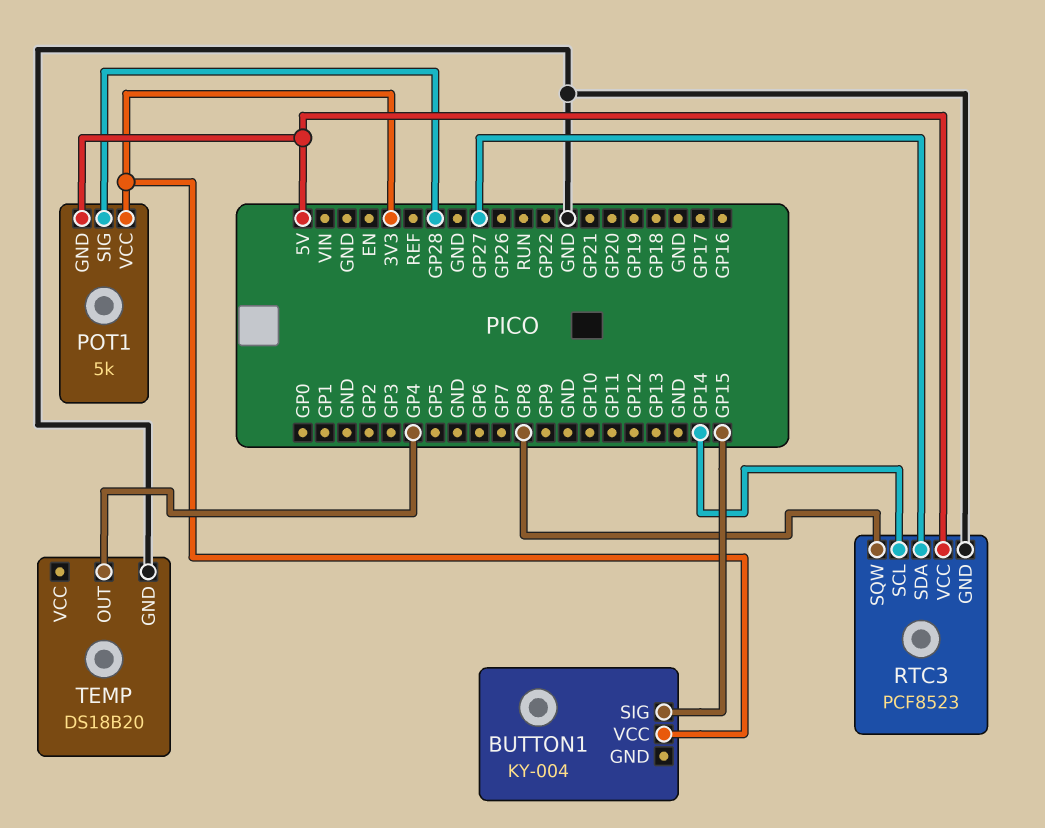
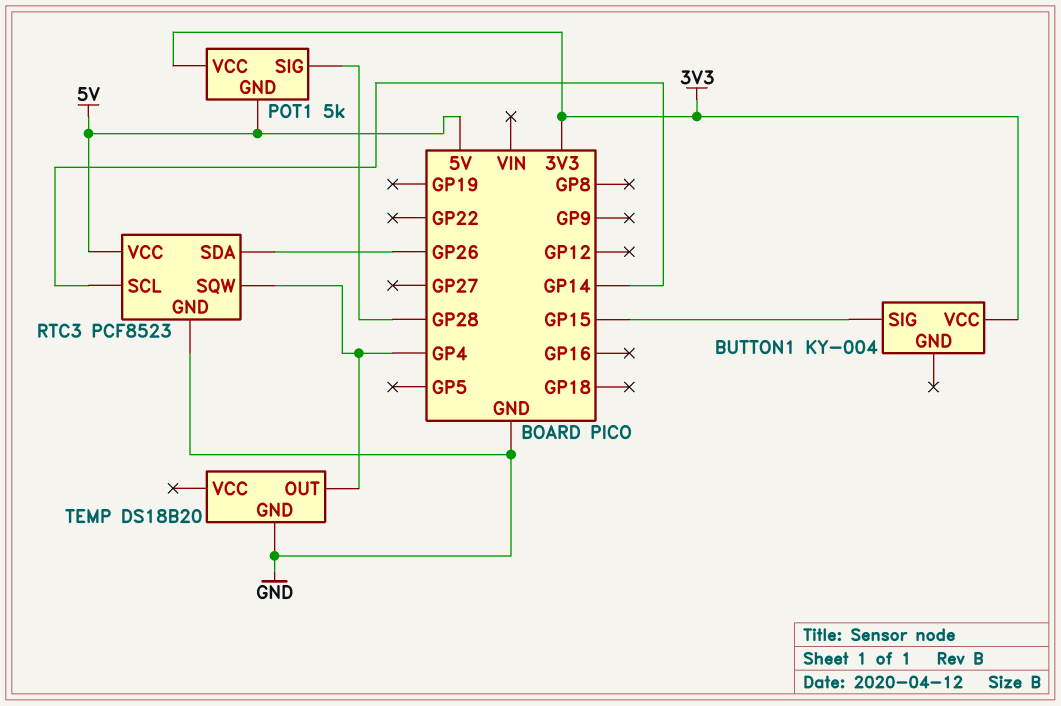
RTC3 pin SDA: GP27 -> GP26
RTC3 pin SQW: GP8 -> GP4

